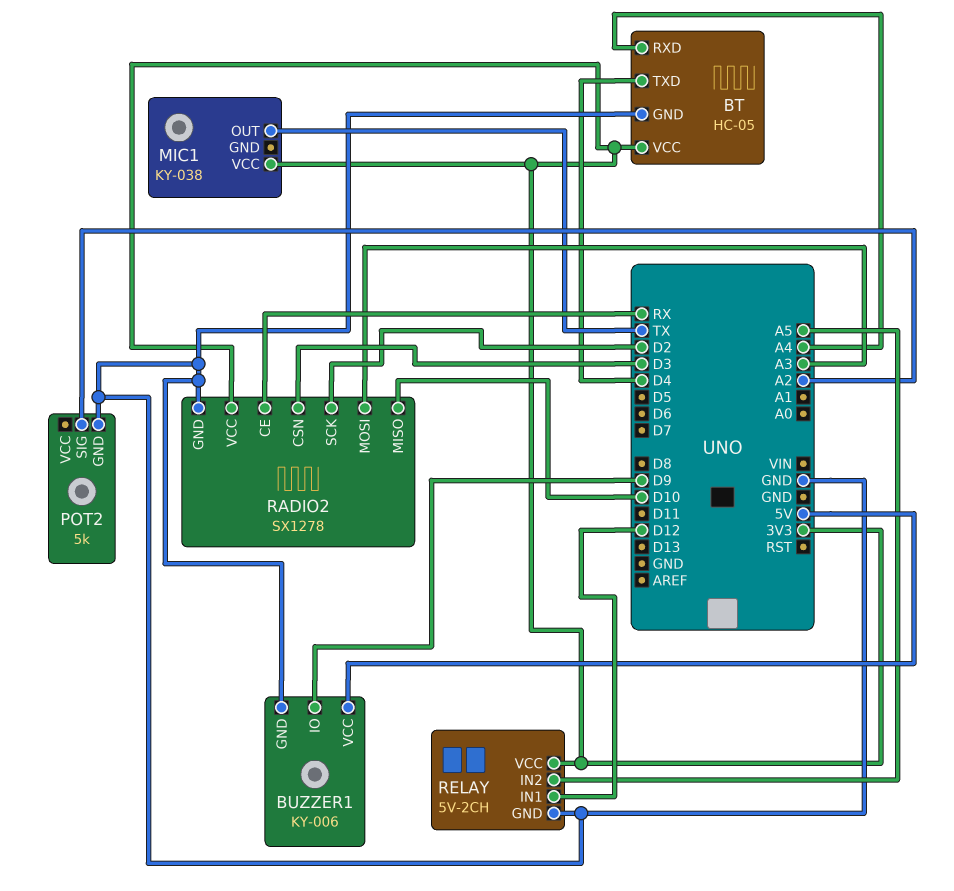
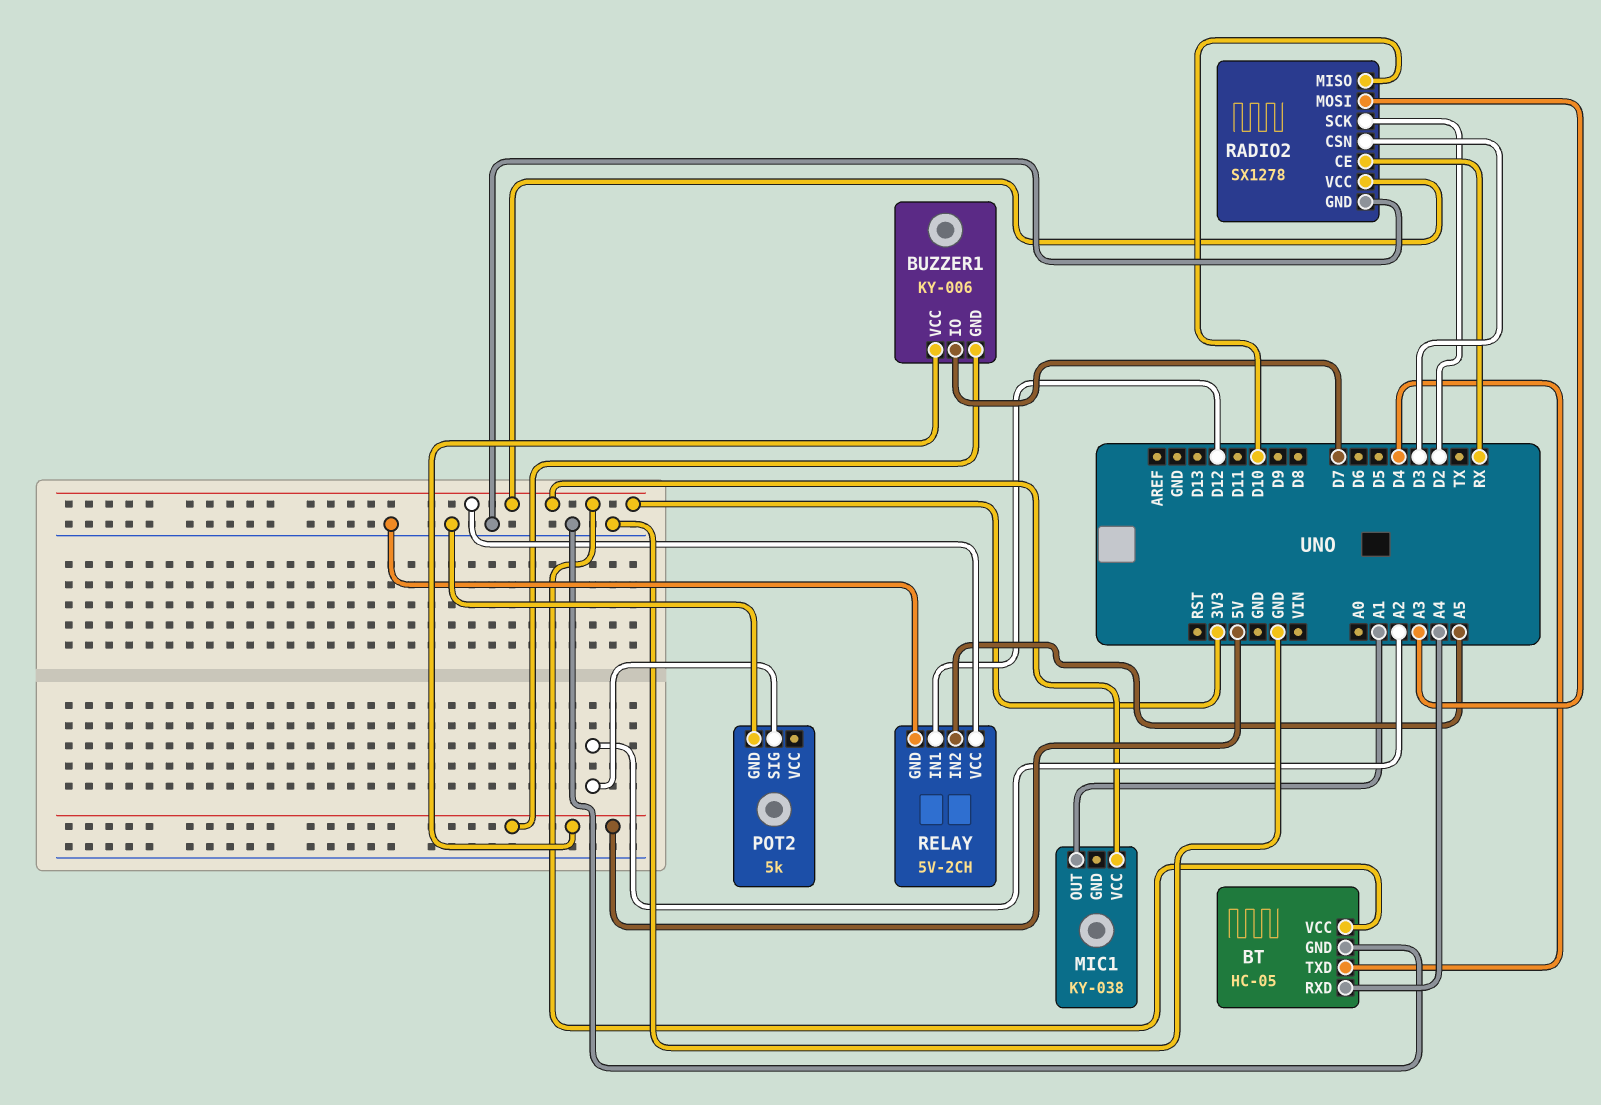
BUZZER1 pin GND: GND -> 5V
BUZZER1 pin IO: D9 -> D7
MIC1 pin OUT: TX -> A1

